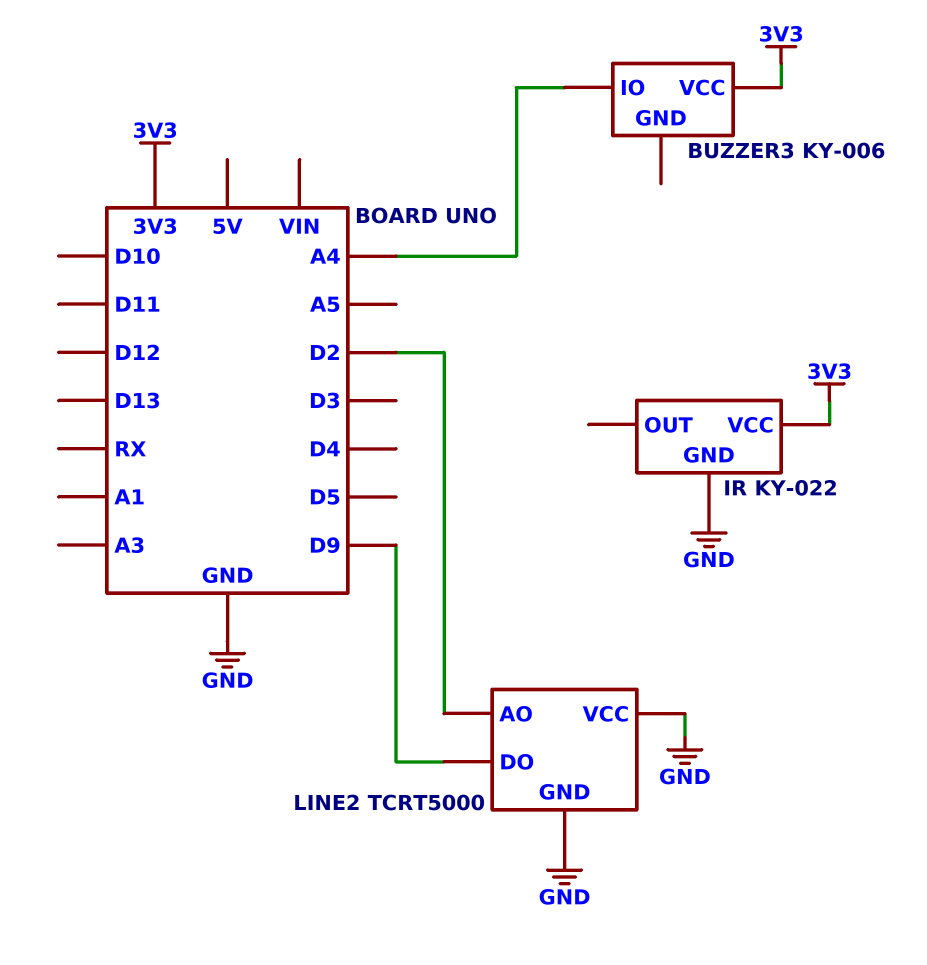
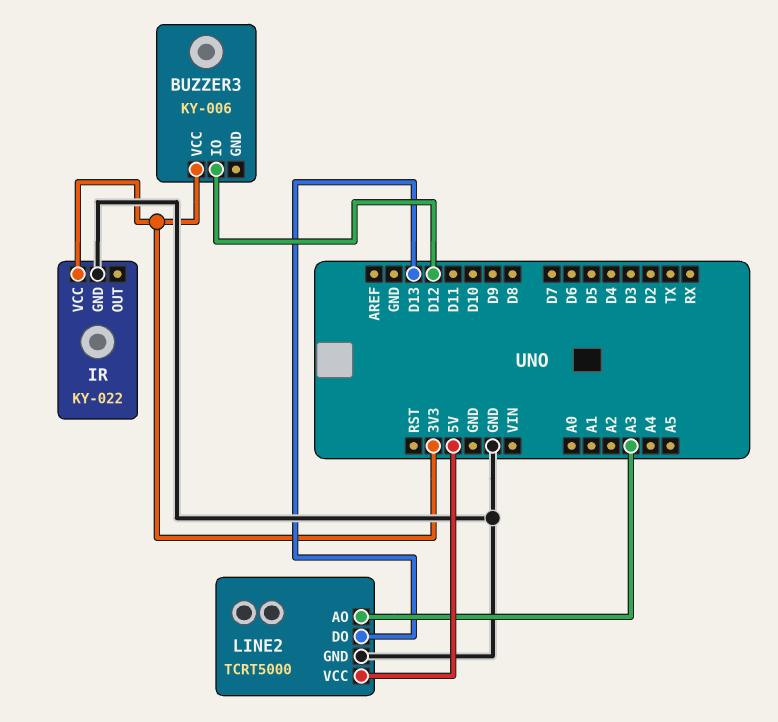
BUZZER3 pin IO: A4 -> D12
LINE2 pin AO: D2 -> A3
LINE2 pin DO: D9 -> D13
LINE2 pin VCC: GND -> 5V

